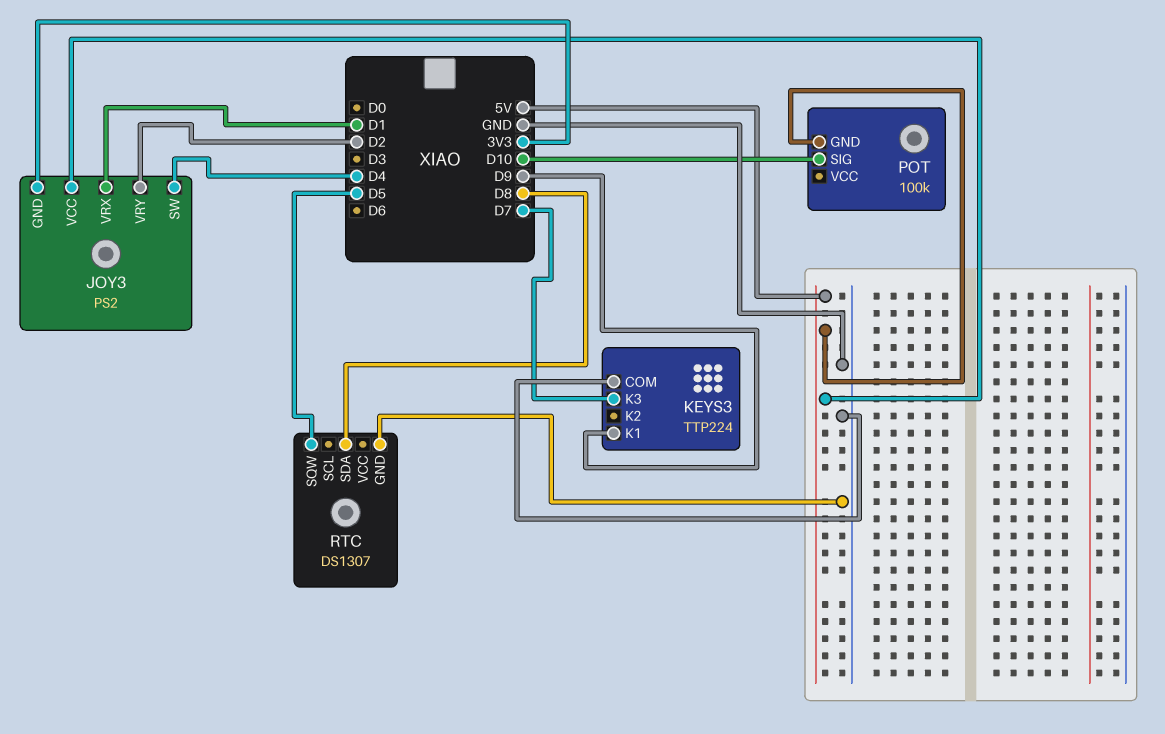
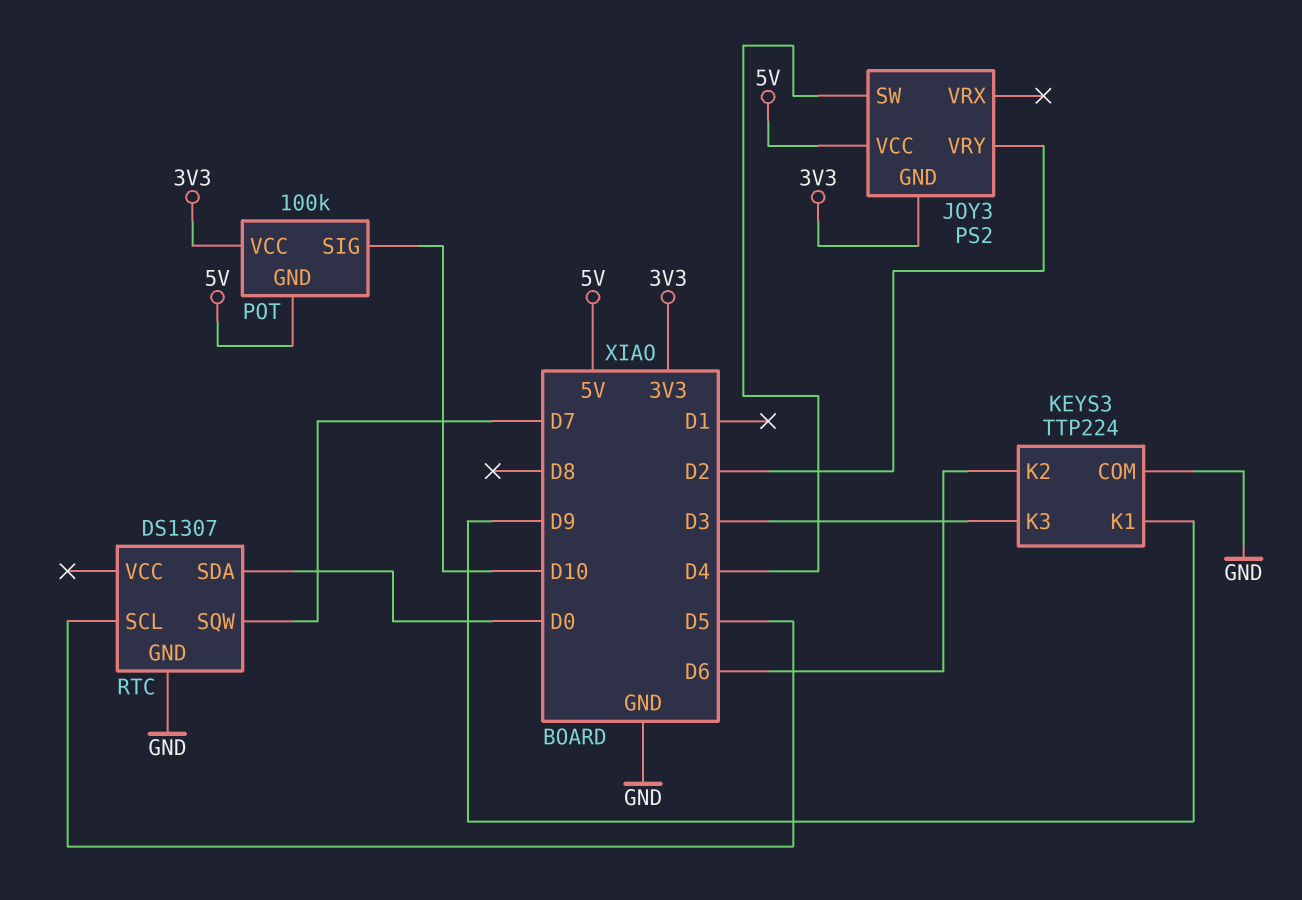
JOY3 pin VRX: D1 -> none
KEYS3 pin K2: none -> D6
KEYS3 pin K3: D7 -> D3
POT pin VCC: none -> 3V3
RTC pin SCL: none -> D5
RTC pin SDA: D8 -> D0
RTC pin SQW: D5 -> D7

